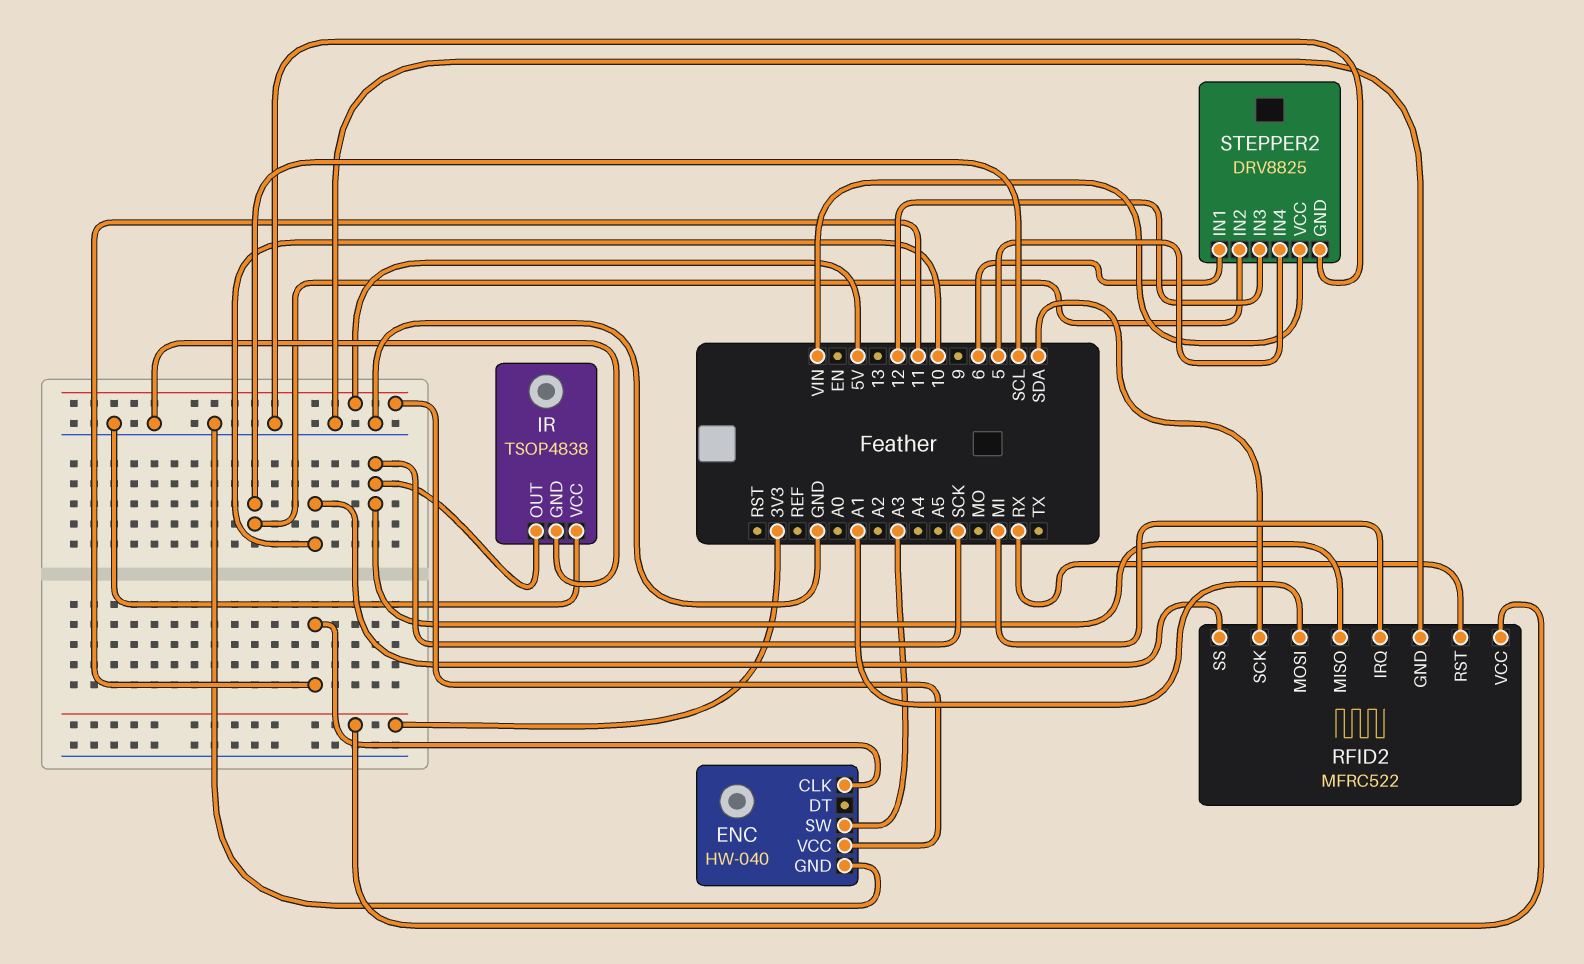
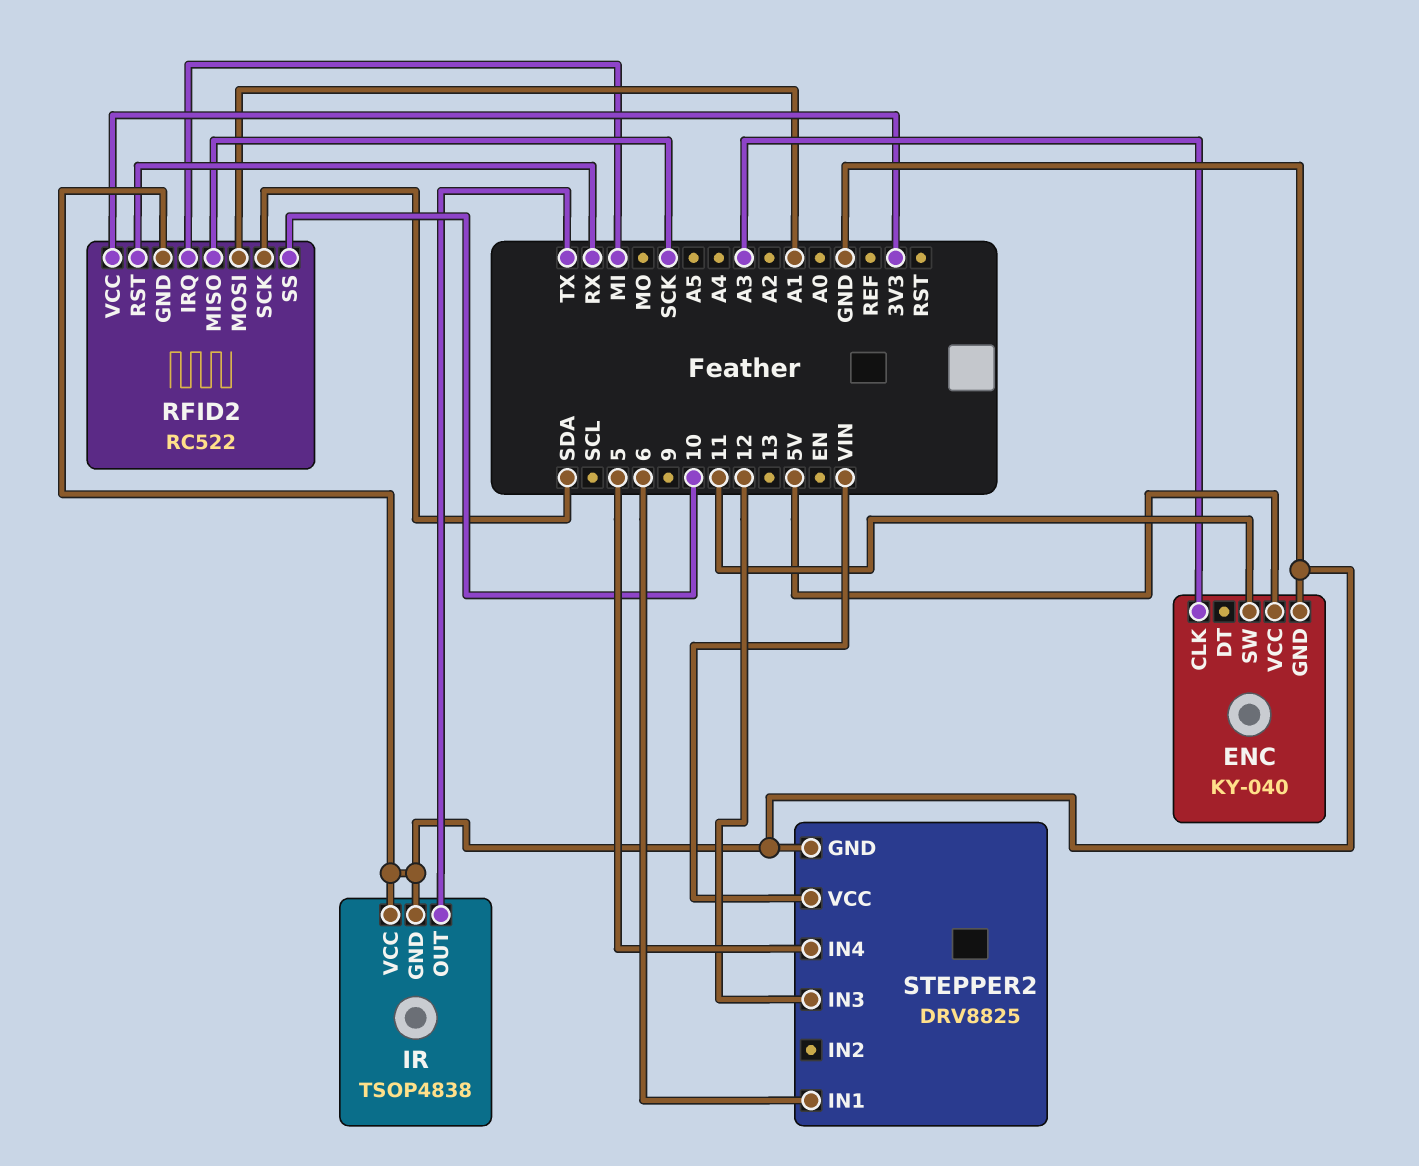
ENC: HW-040 -> KY-040
ENC pin CLK: 11 -> A3
ENC pin SW: A3 -> 11
IR pin OUT: SCK -> TX
RFID2: MFRC522 -> RC522
STEPPER2 pin IN2: SCL -> none

